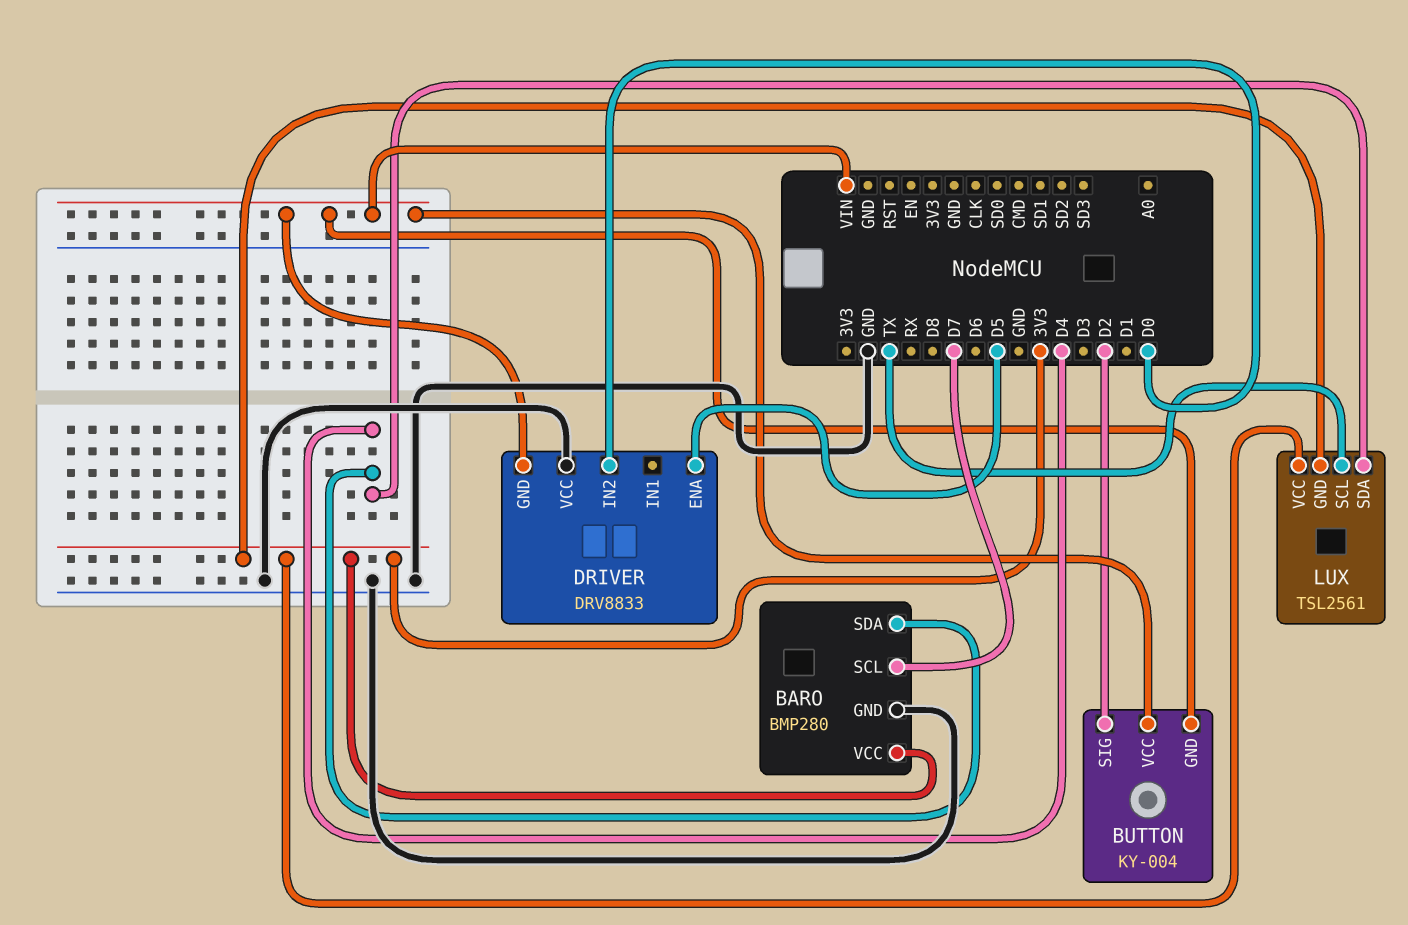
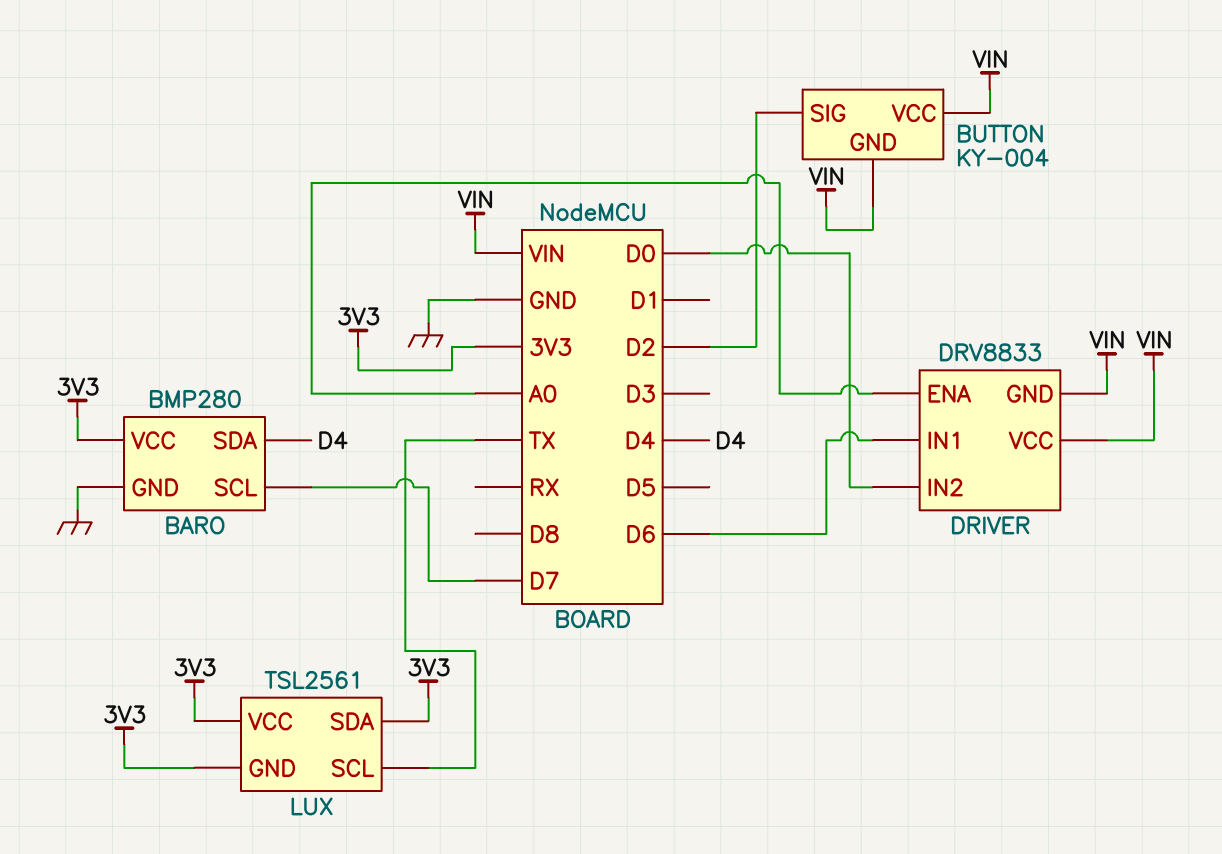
DRIVER pin ENA: D5 -> A0
DRIVER pin IN1: none -> D6
DRIVER pin VCC: GND -> VIN
LUX pin SDA: D4 -> 3V3

